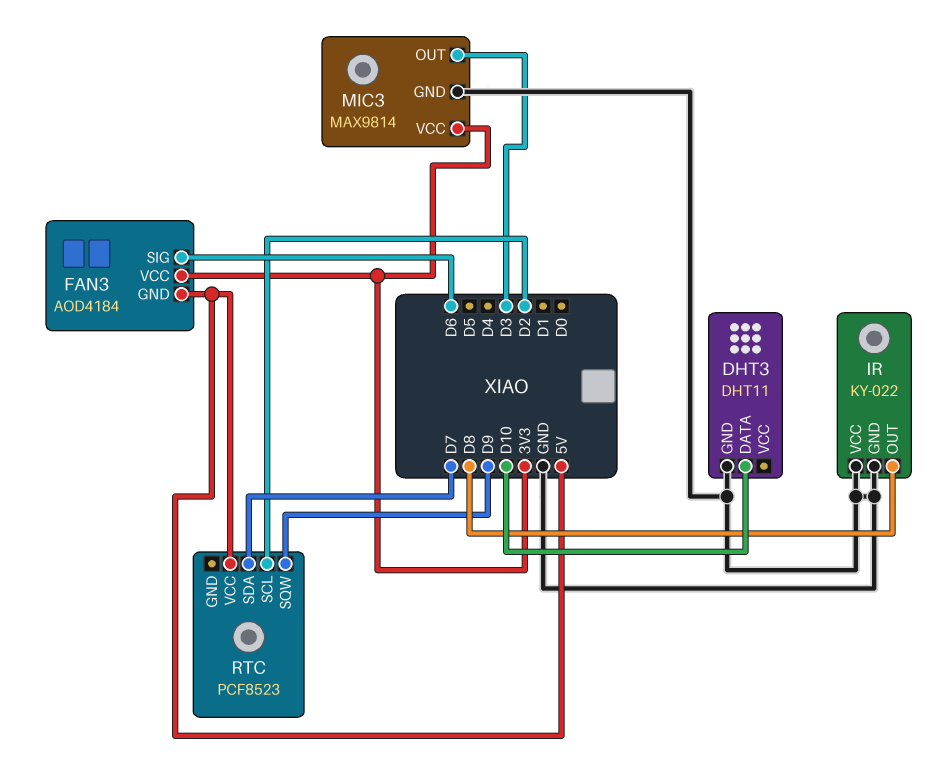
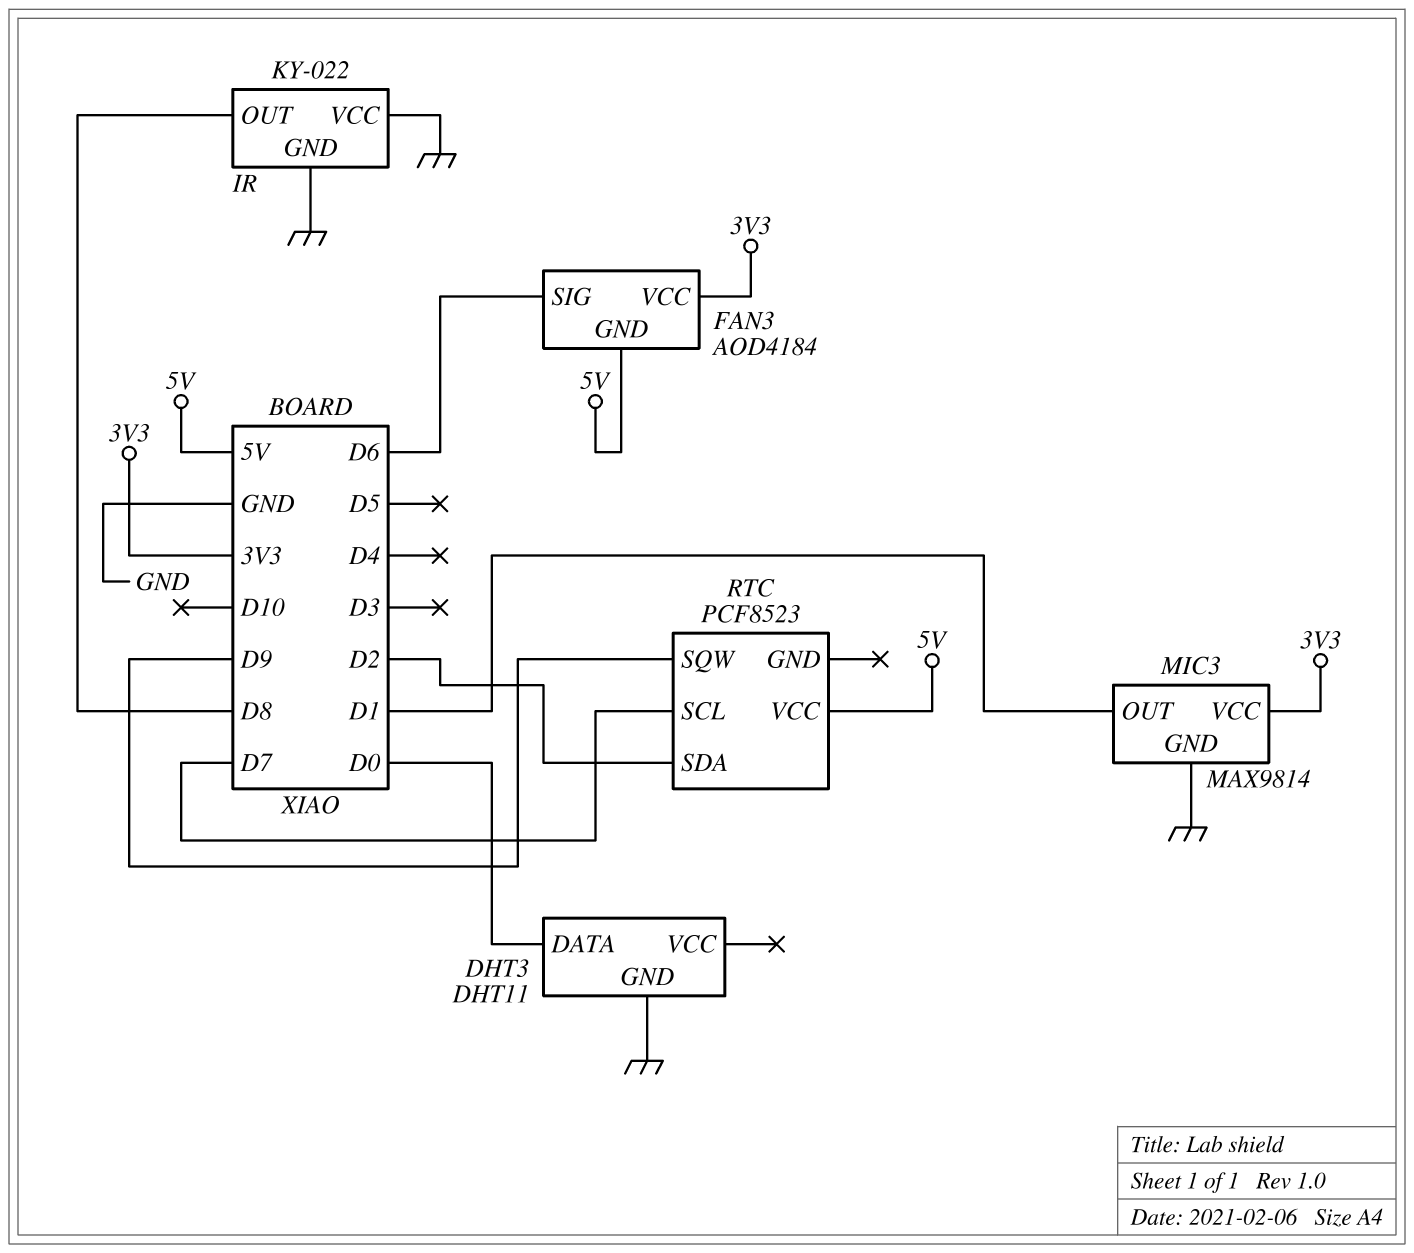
DHT3 pin DATA: D10 -> D0
MIC3 pin OUT: D3 -> D1
RTC pin SCL: D2 -> D7
RTC pin SDA: D7 -> D2

